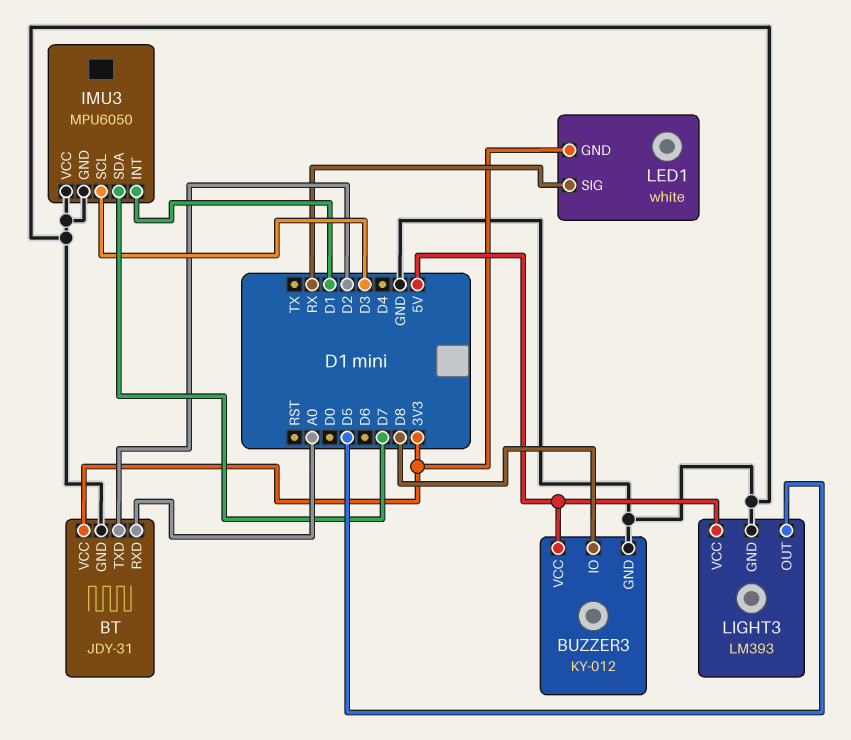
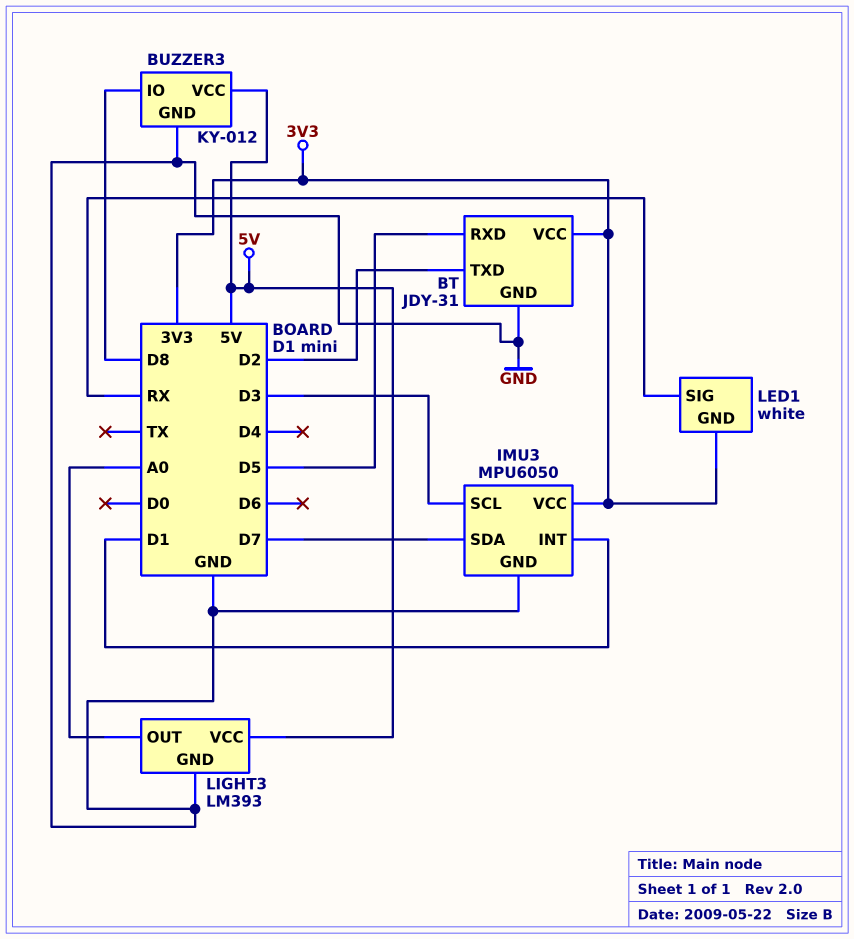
BT pin RXD: A0 -> D5
IMU3 pin VCC: GND -> 3V3
LIGHT3 pin OUT: D5 -> A0

